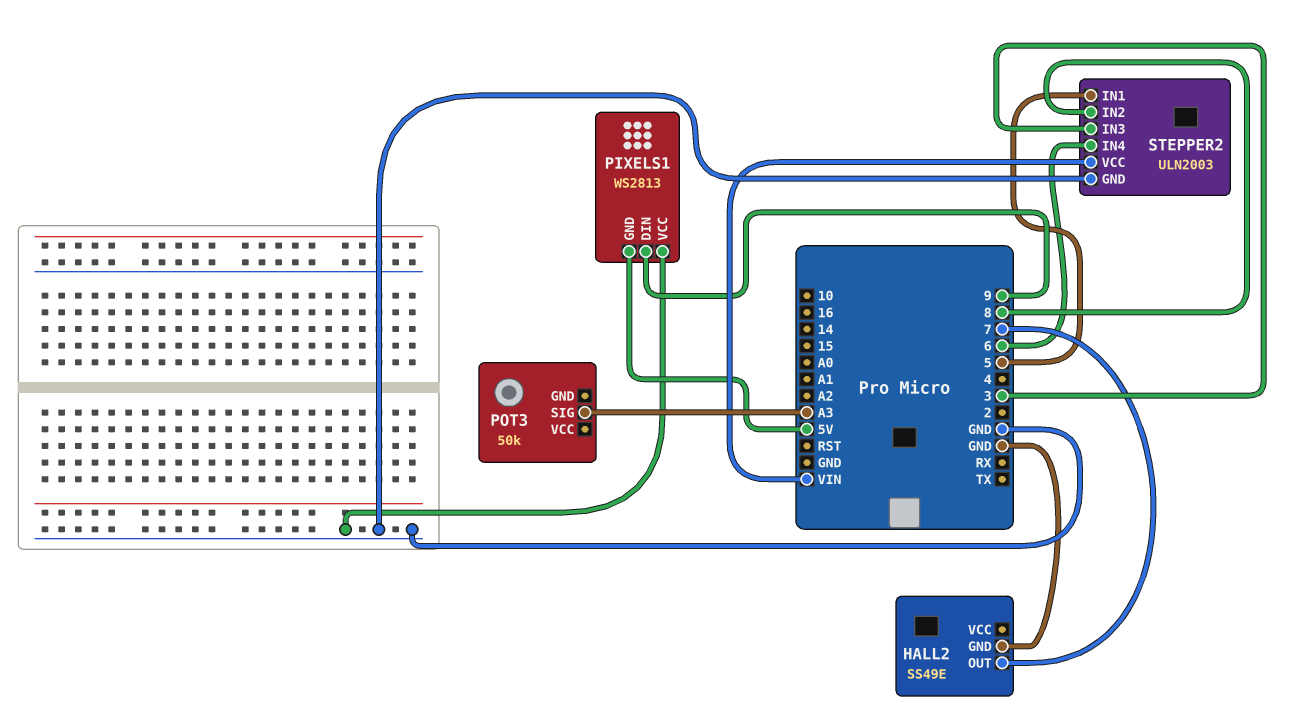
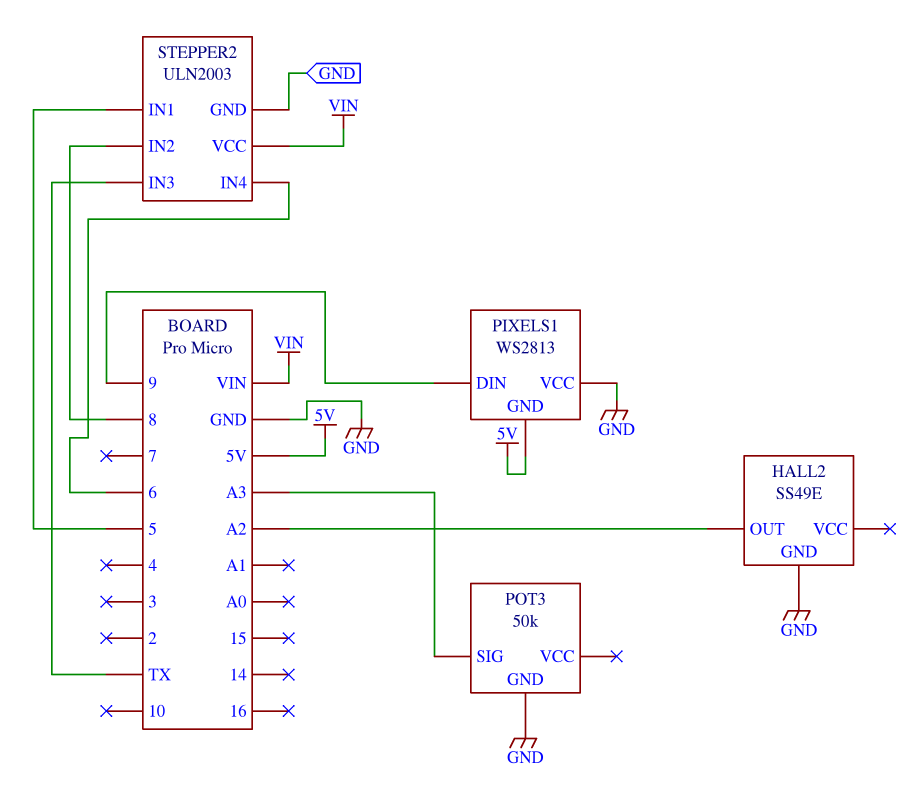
HALL2 pin OUT: 7 -> A2
POT3 pin GND: none -> GND
STEPPER2 pin IN3: 3 -> TX

